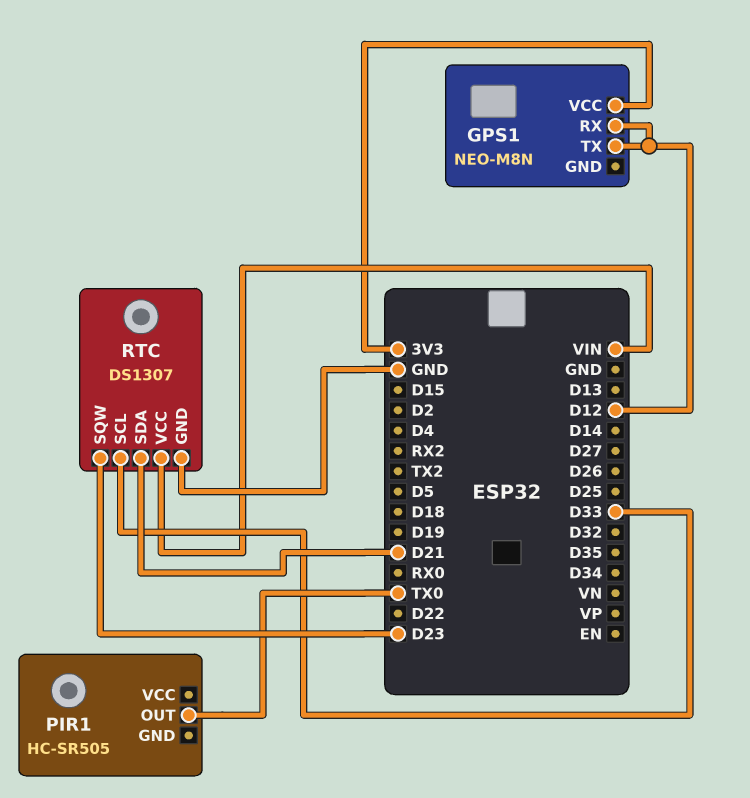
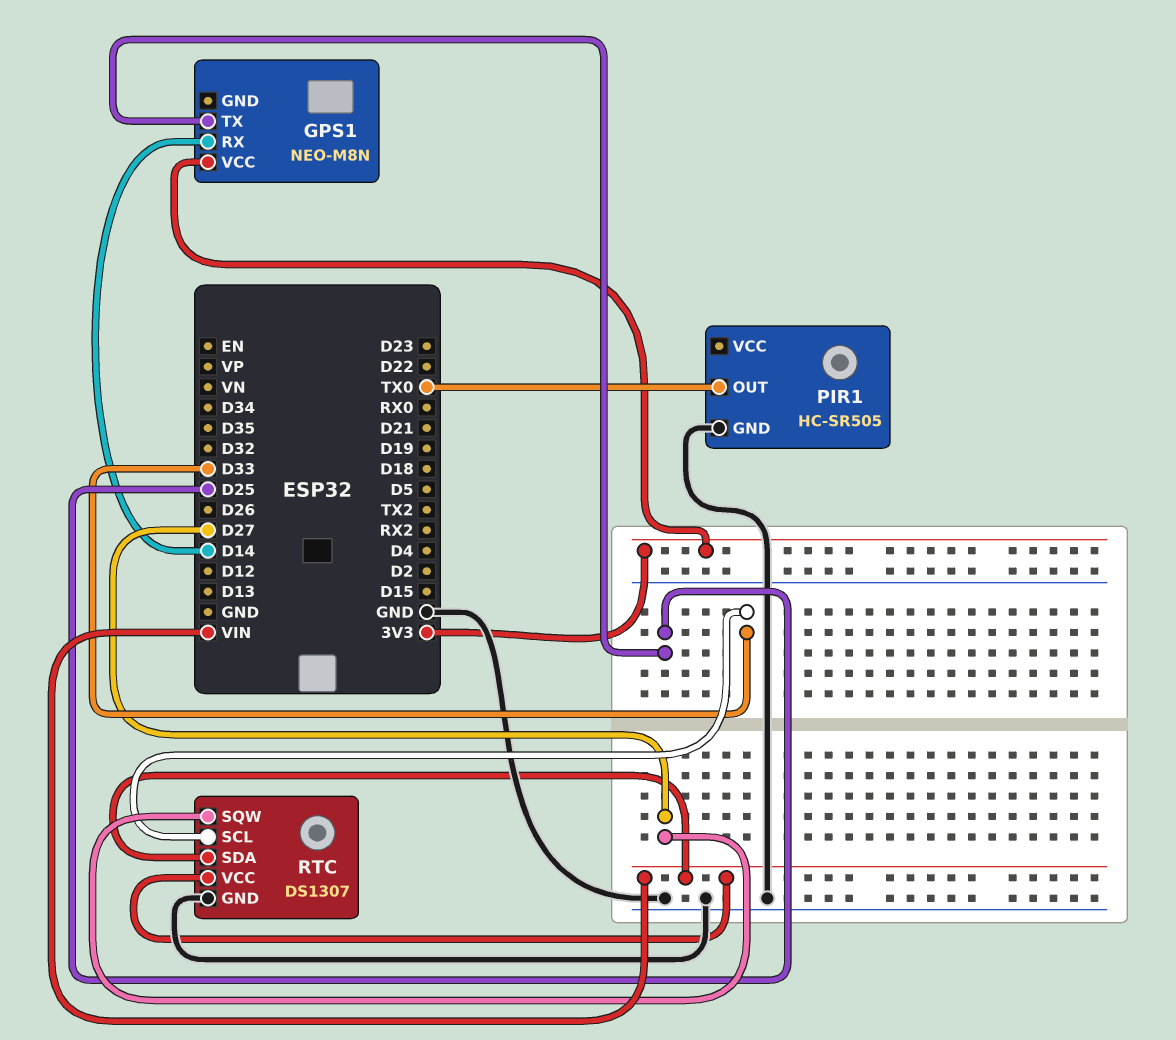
GPS1 pin RX: D12 -> D14
GPS1 pin TX: D12 -> D25
PIR1 pin GND: none -> GND
RTC pin SDA: D21 -> VIN
RTC pin SQW: D23 -> D27

